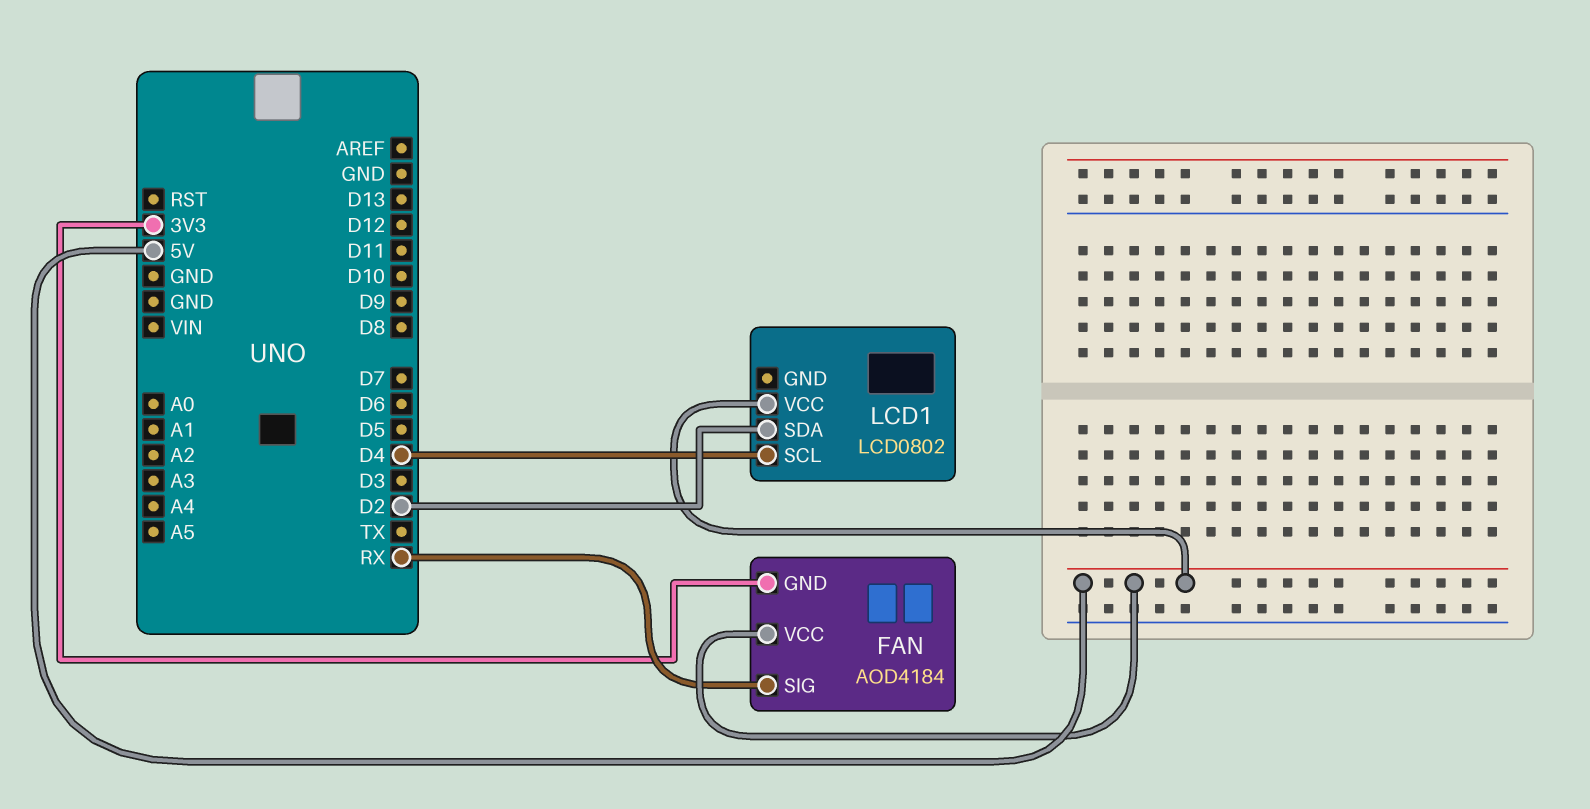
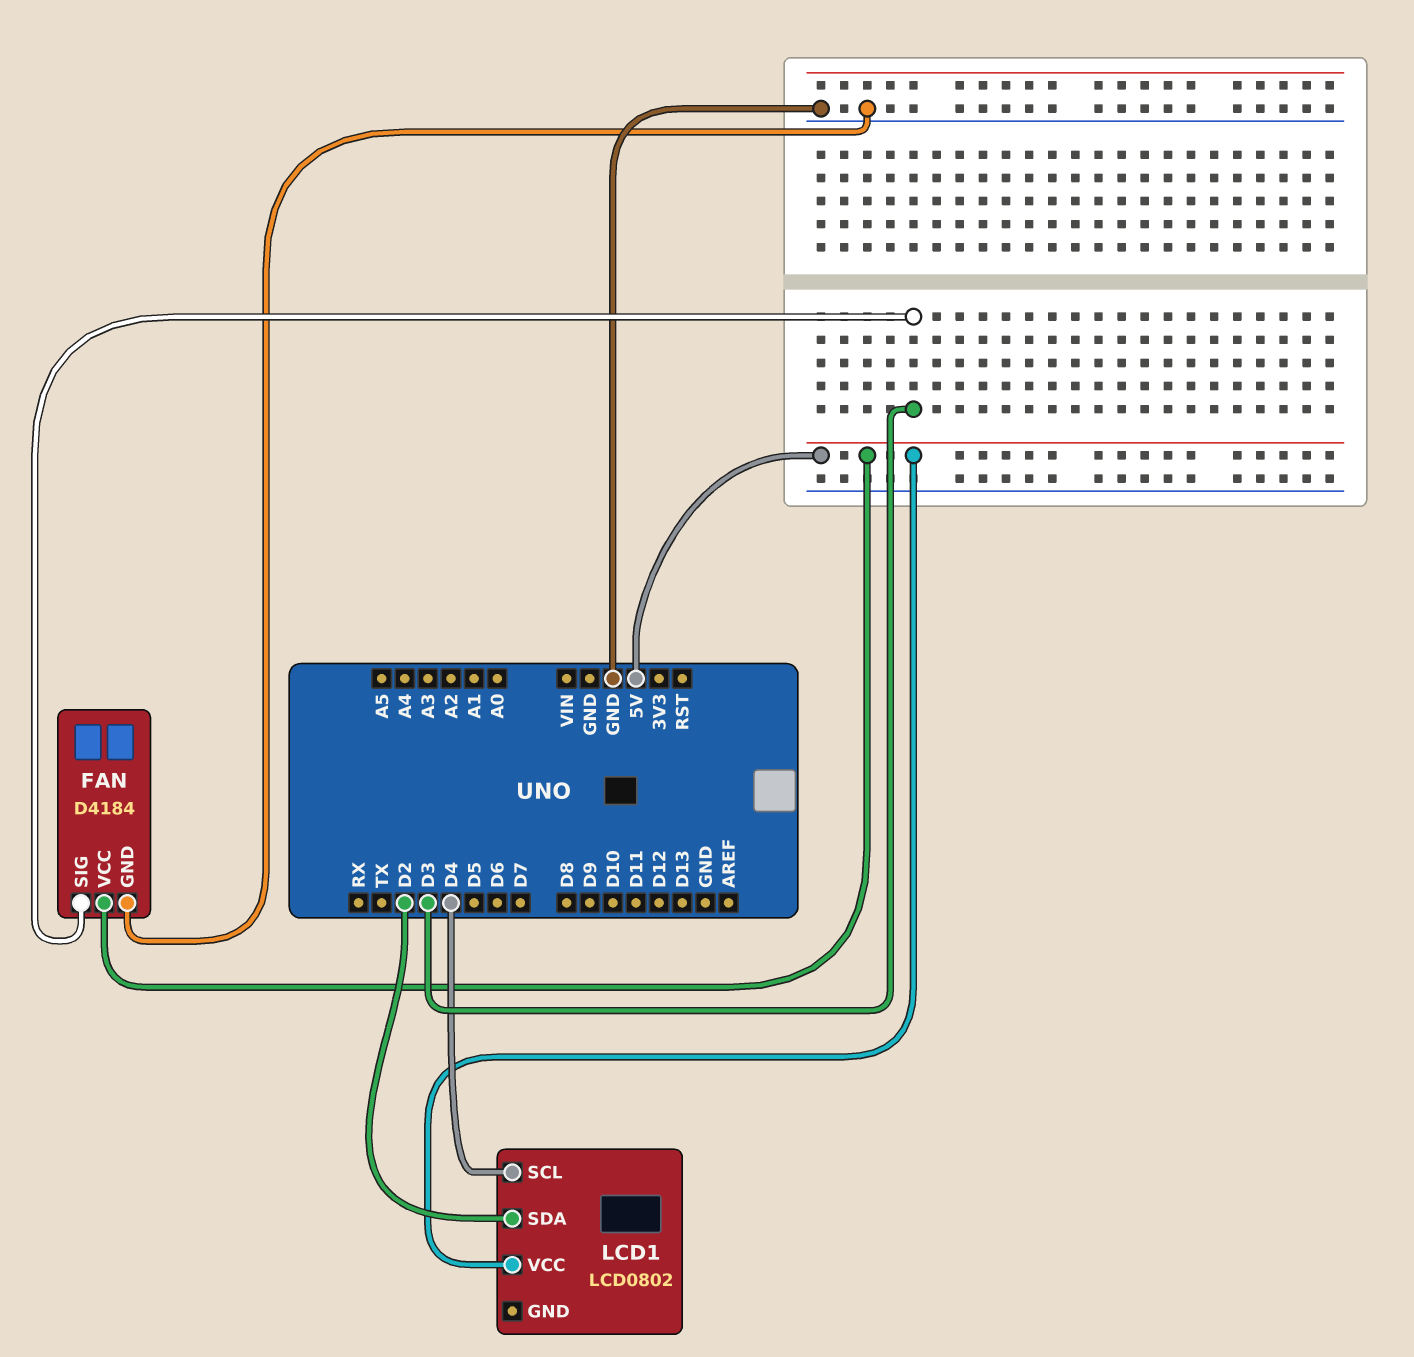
FAN: AOD4184 -> D4184
FAN pin GND: 3V3 -> GND
FAN pin SIG: RX -> D3

